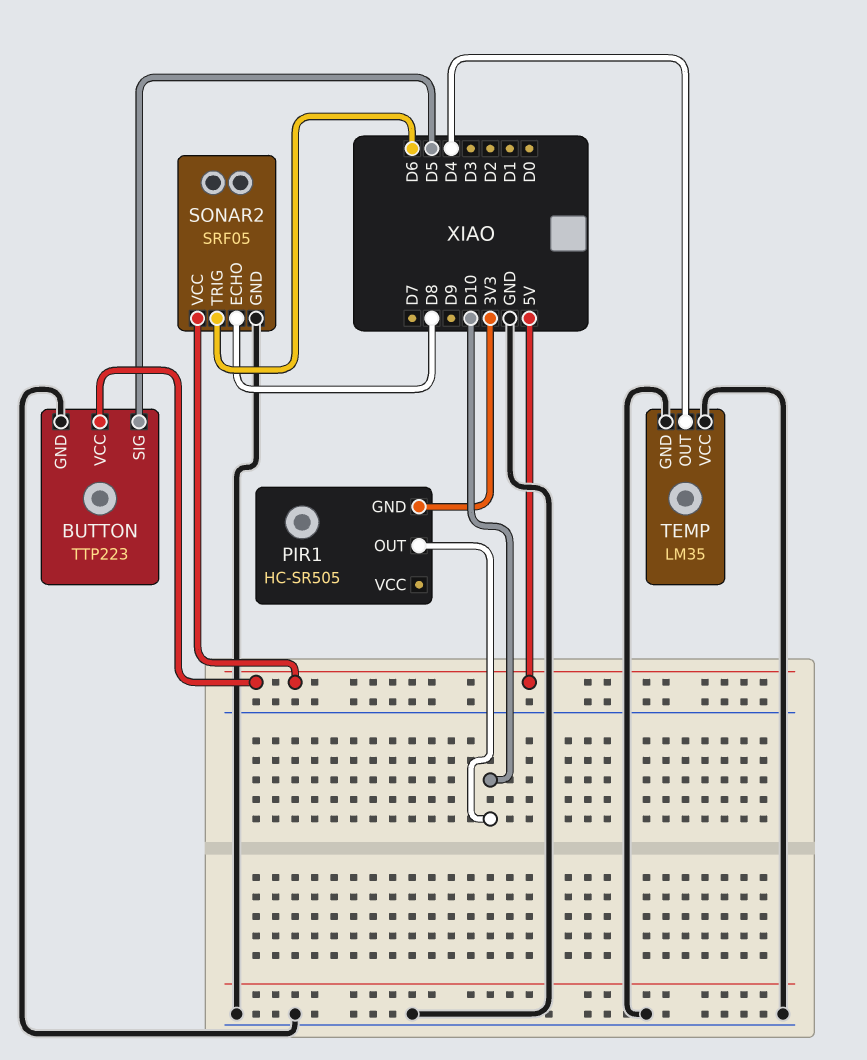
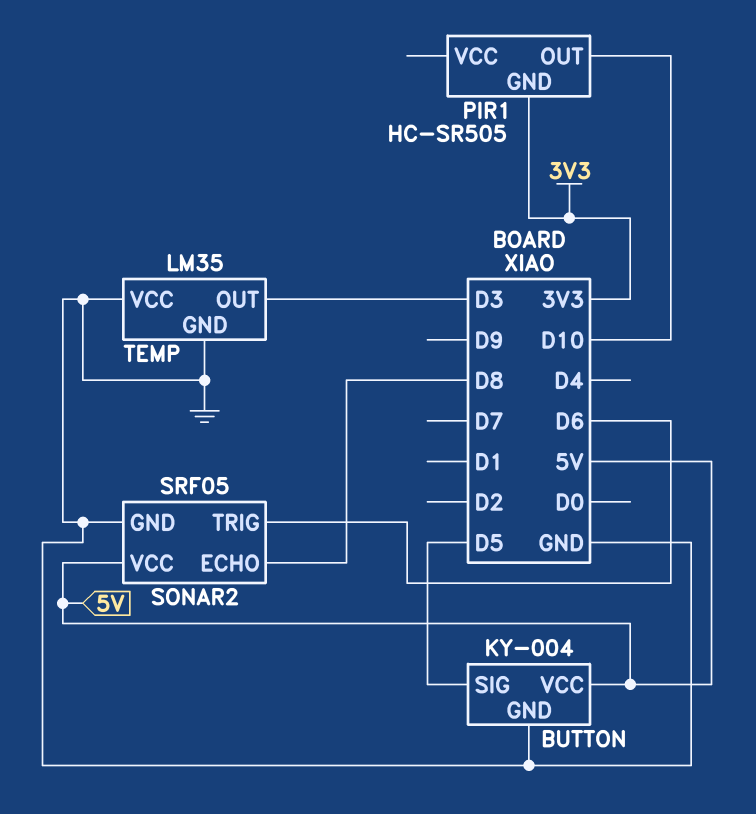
BUTTON: TTP223 -> KY-004
TEMP pin OUT: D4 -> D3

